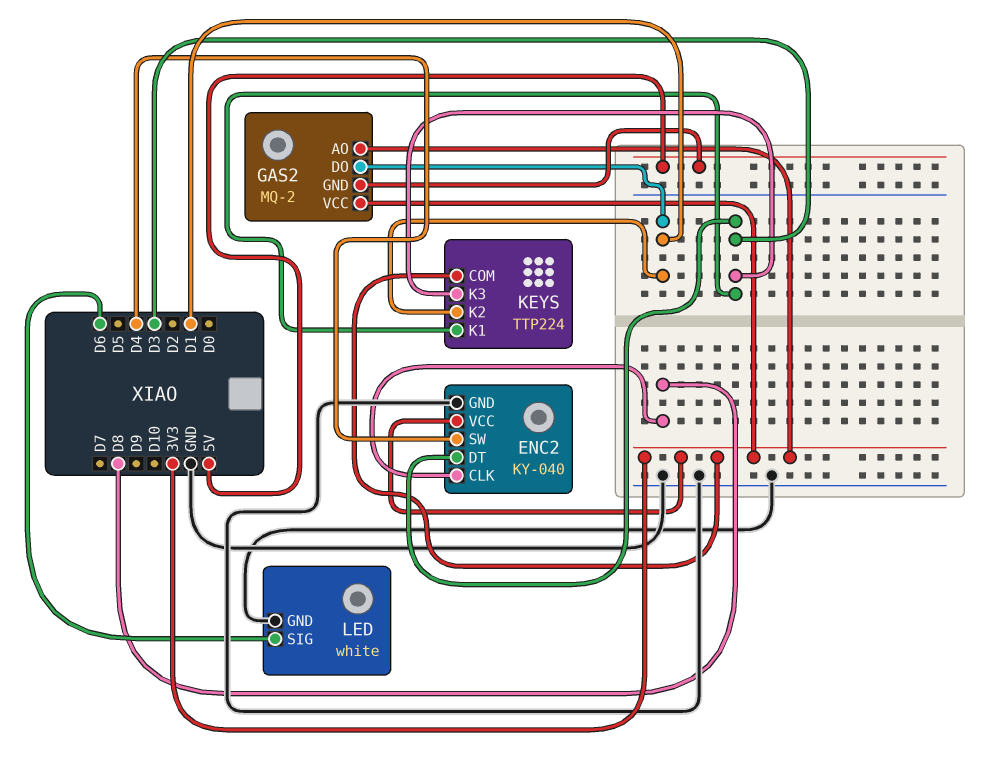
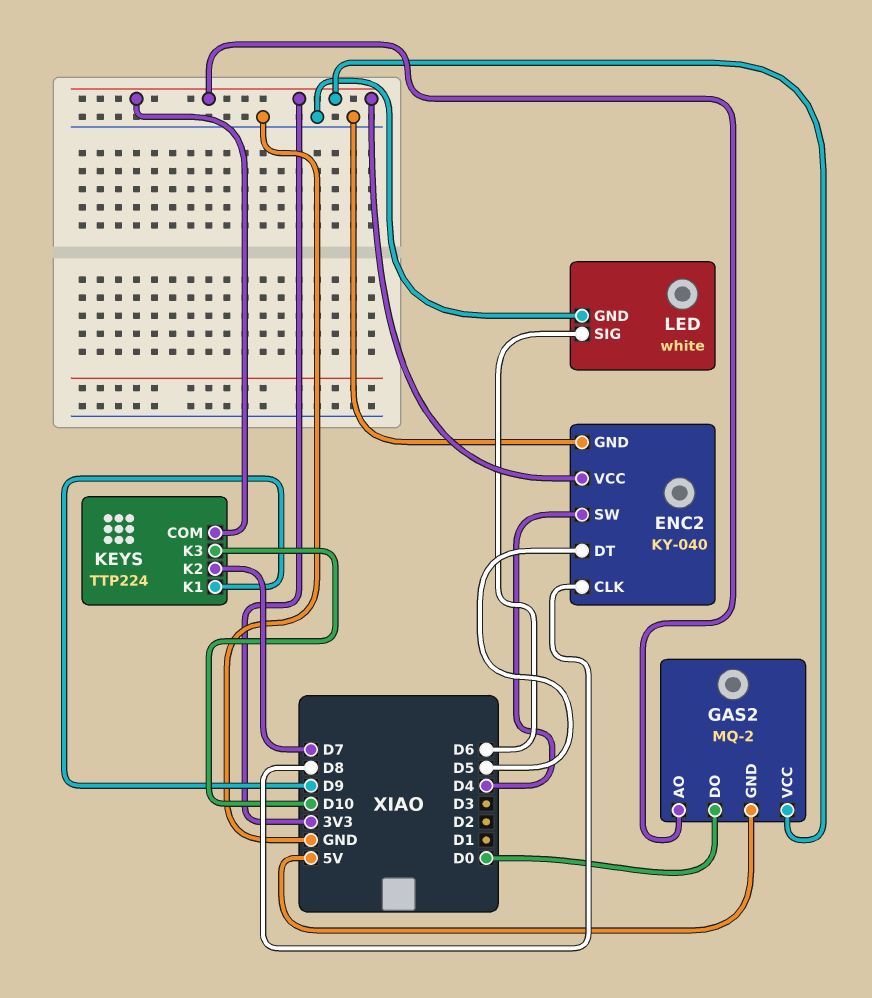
ENC2 pin DT: D3 -> D5
GAS2 pin DO: D1 -> D0
KEYS pin K1: D3 -> D9
KEYS pin K2: D1 -> D7
KEYS pin K3: D3 -> D10

